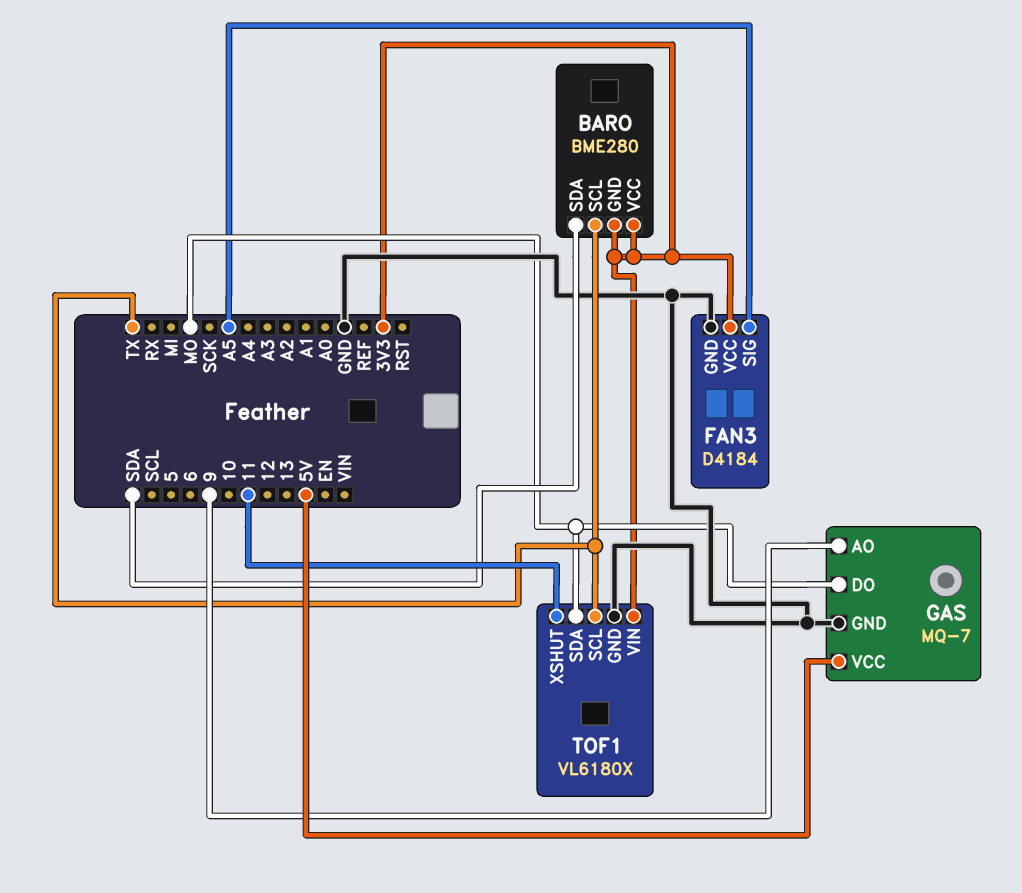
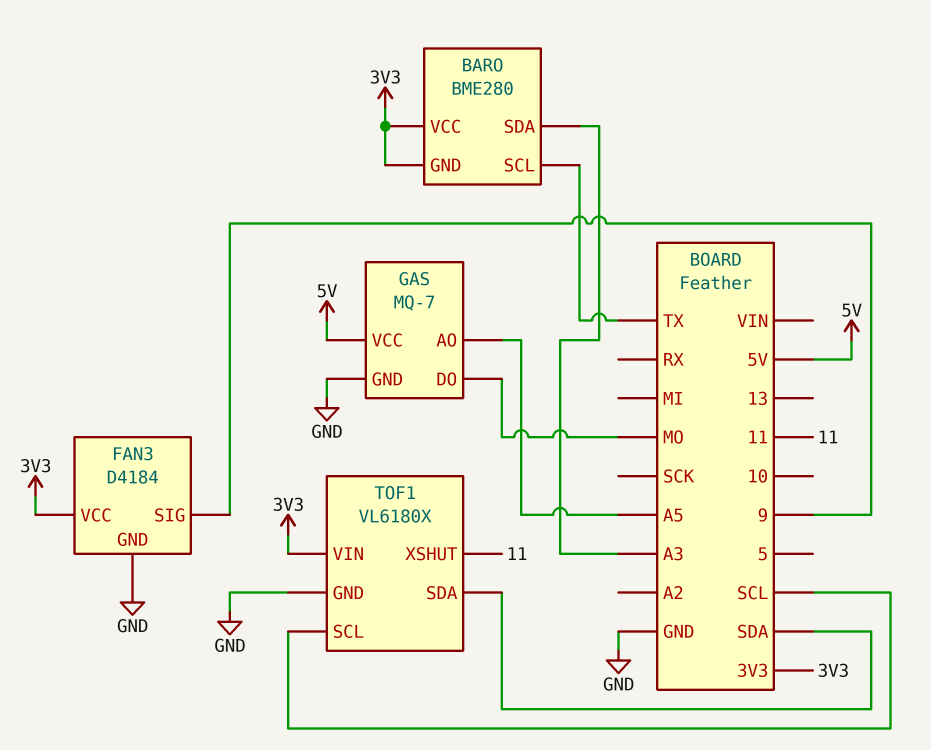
BARO pin SDA: SDA -> A3
FAN3 pin SIG: A5 -> 9
GAS pin AO: 9 -> A5
TOF1 pin SCL: TX -> SCL
TOF1 pin SDA: MO -> SDA

